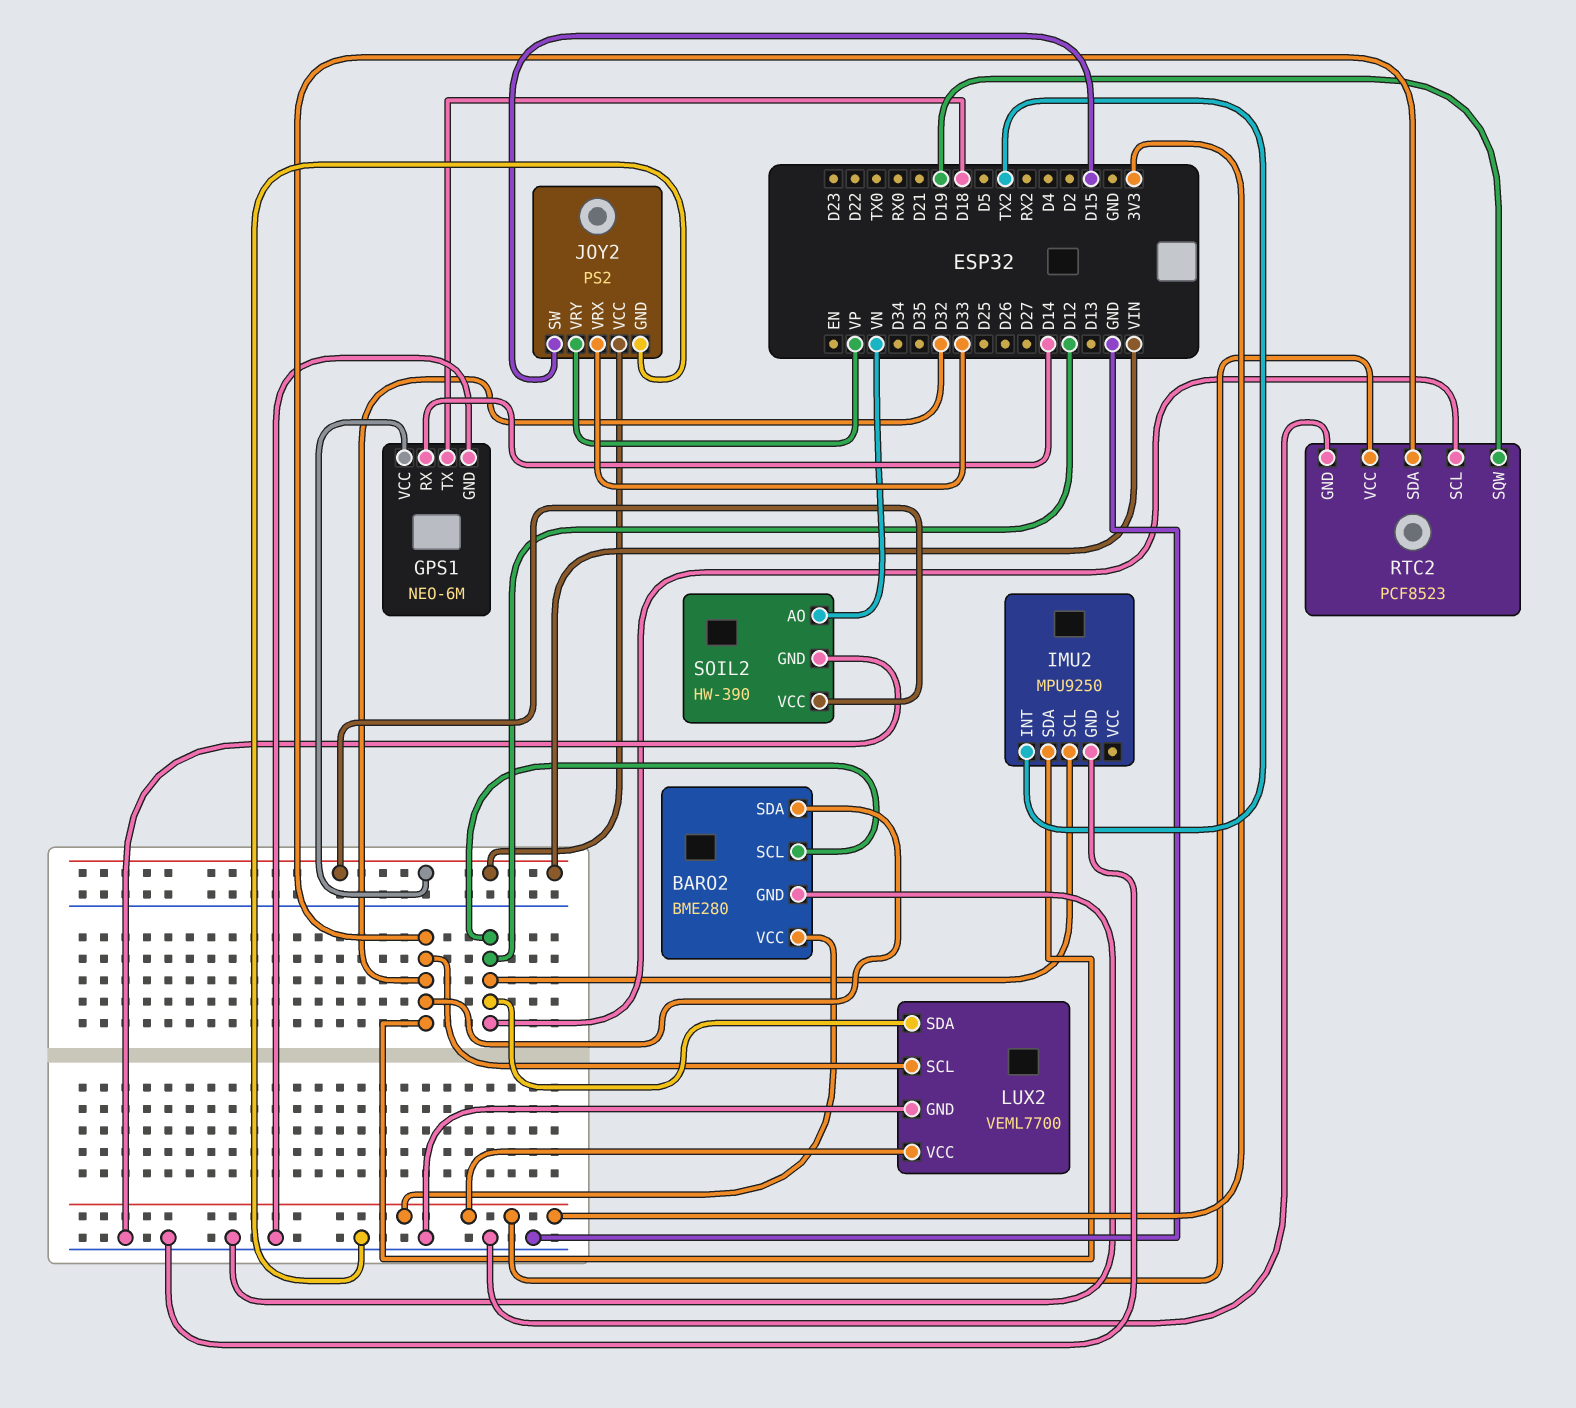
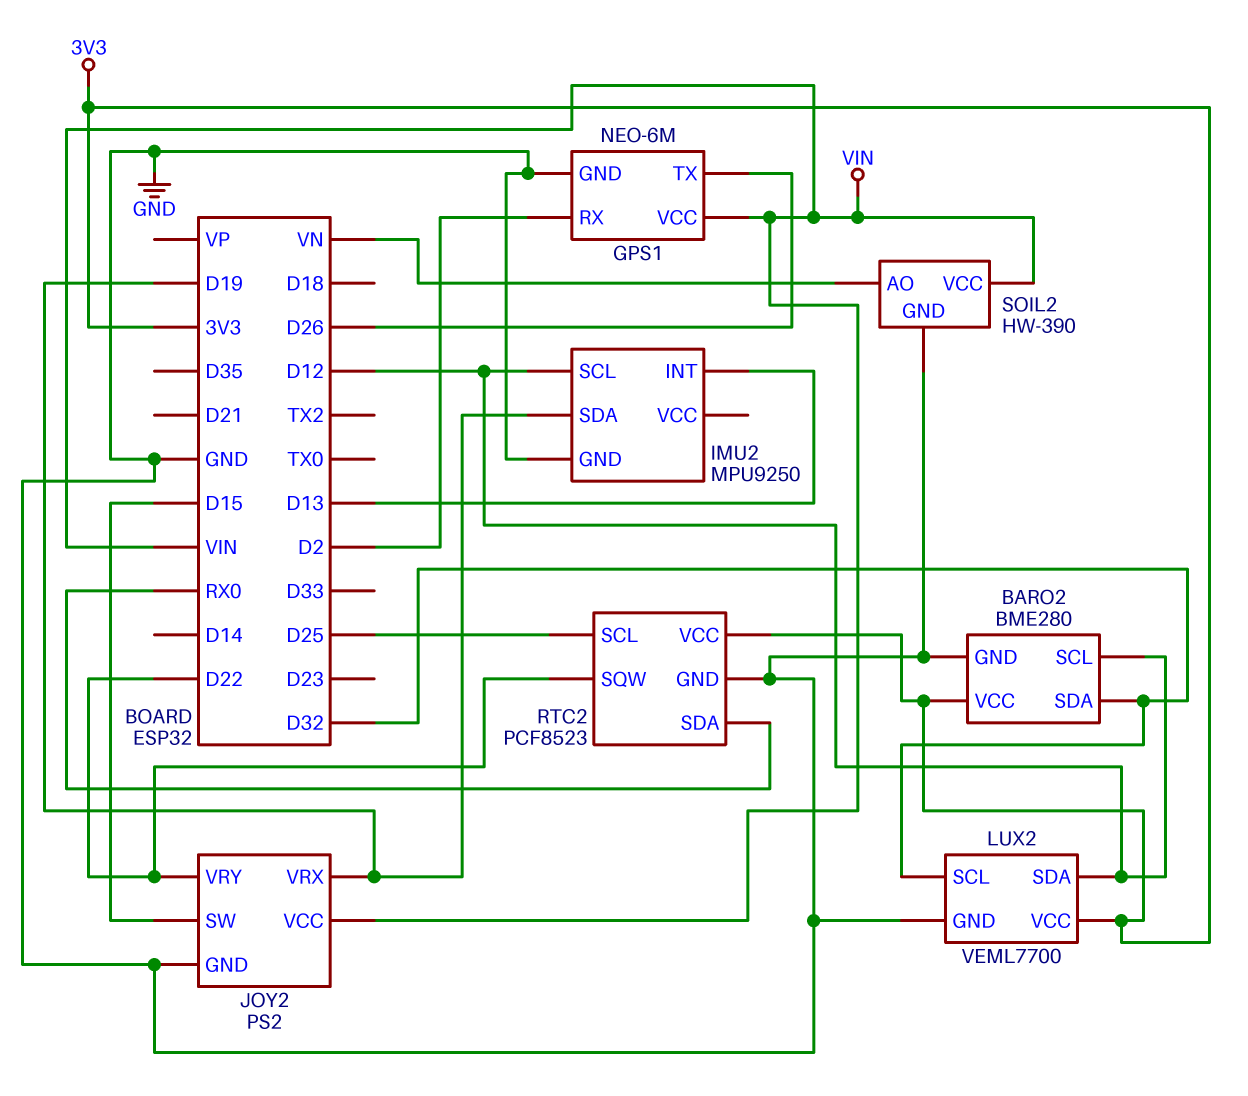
GPS1 pin RX: D14 -> D2
GPS1 pin TX: D18 -> D26
IMU2 pin INT: TX2 -> D13
IMU2 pin SDA: D32 -> D19
JOY2 pin VRX: D33 -> D19
JOY2 pin VRY: VP -> D22
RTC2 pin SCL: D12 -> D25
RTC2 pin SDA: D32 -> RX0
RTC2 pin SQW: D19 -> D22

